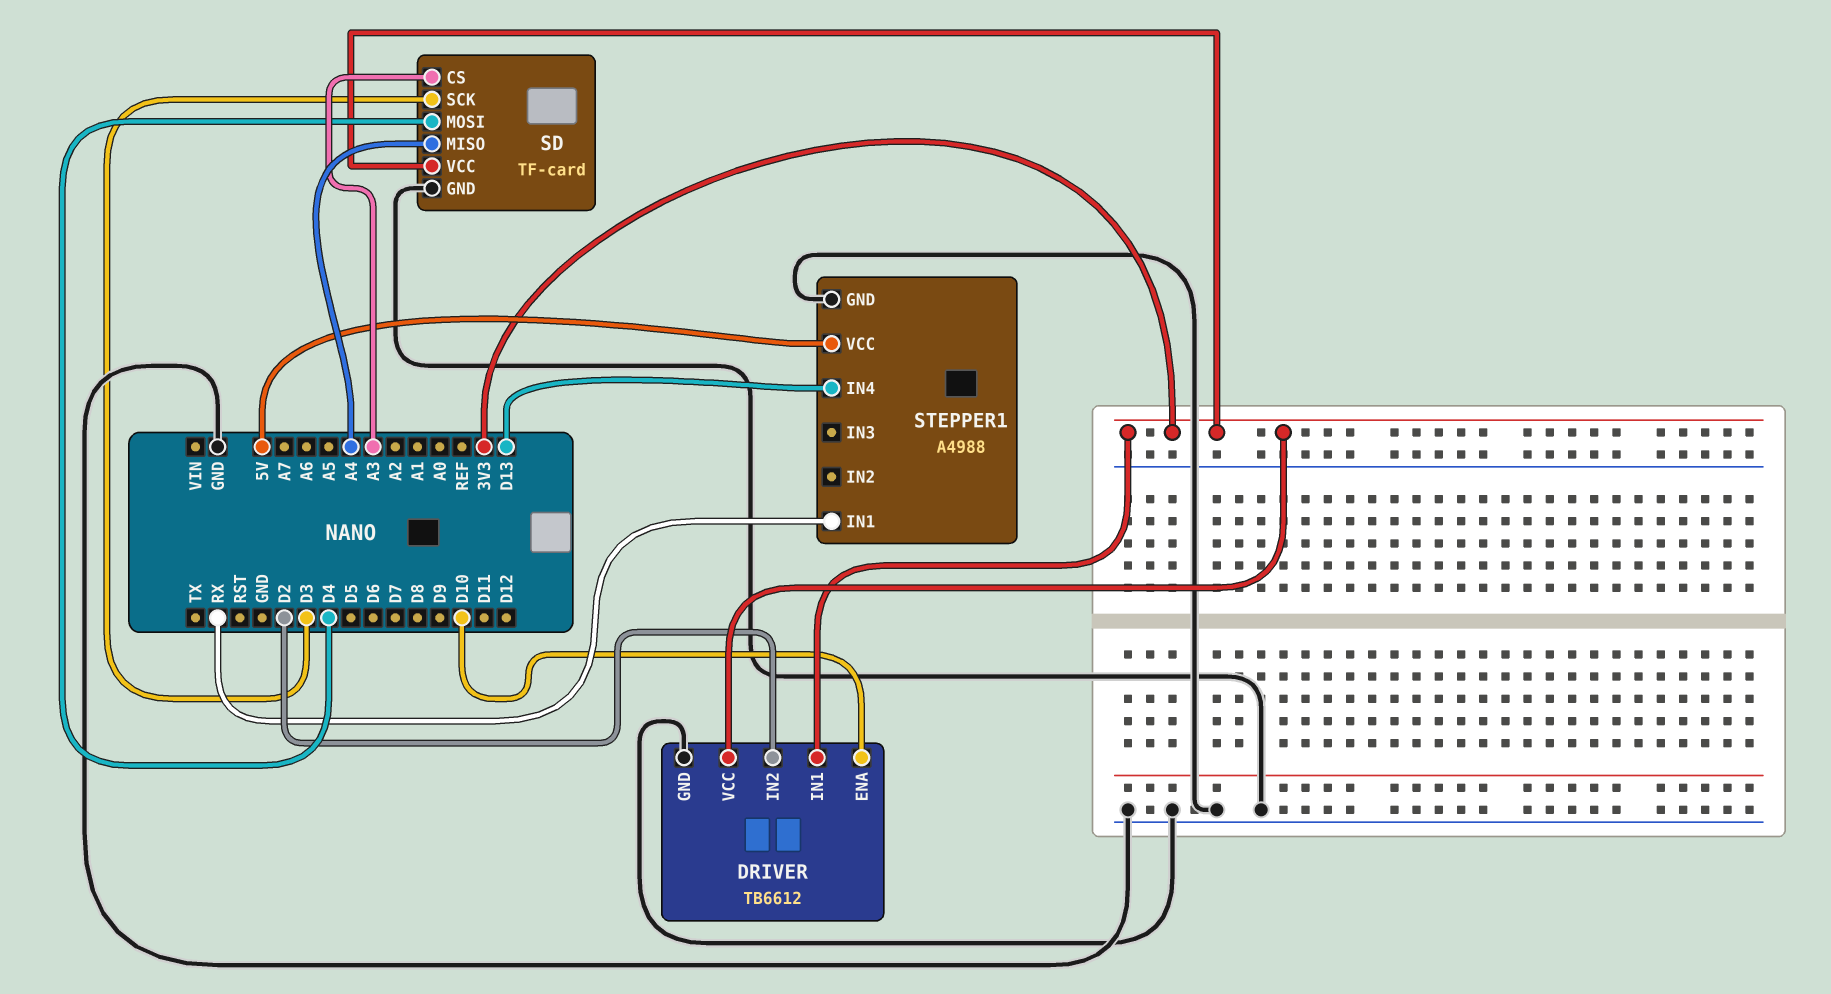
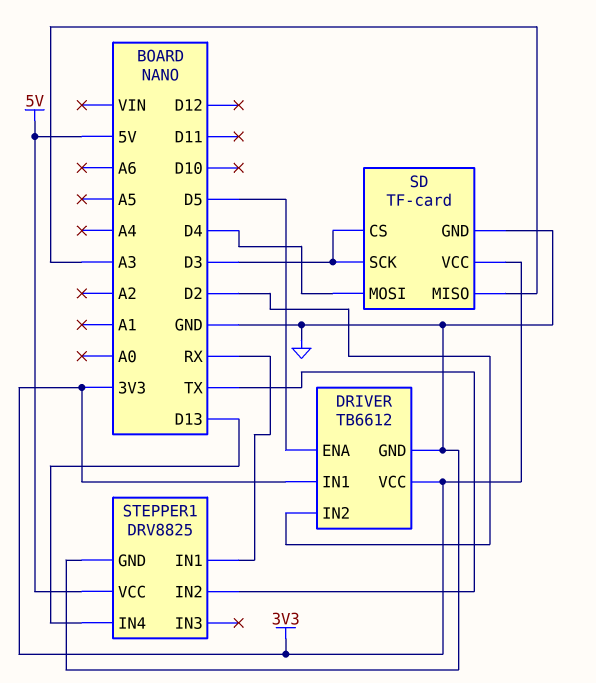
DRIVER pin ENA: D10 -> D5
SD pin CS: A3 -> D3
SD pin MISO: A4 -> A3
STEPPER1: A4988 -> DRV8825
STEPPER1 pin IN2: none -> TX

